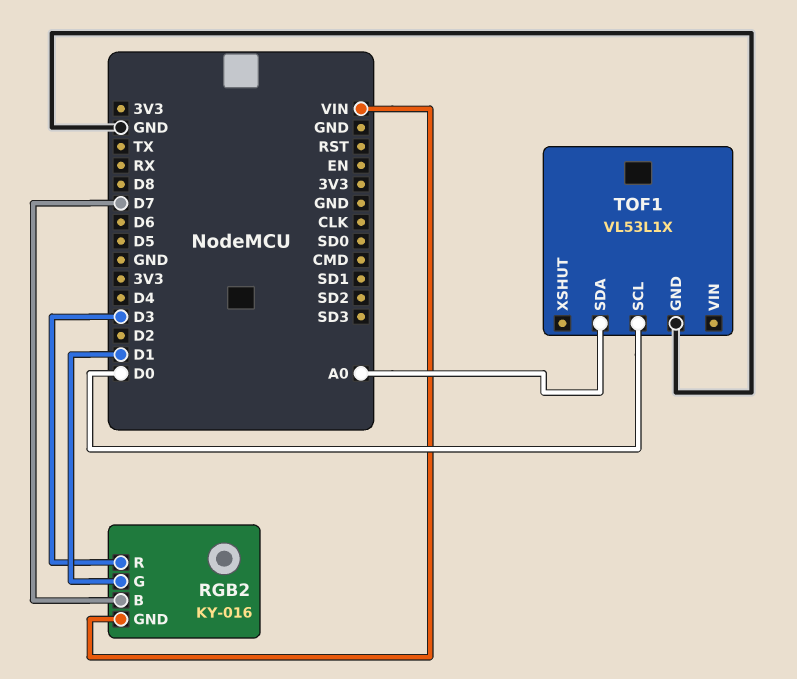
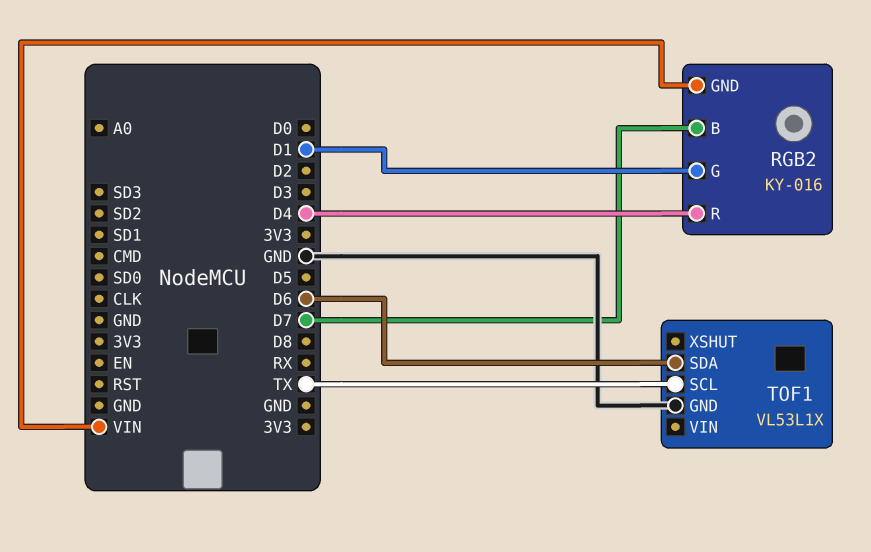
RGB2 pin R: D3 -> D4
TOF1 pin SCL: D0 -> TX
TOF1 pin SDA: A0 -> D6

